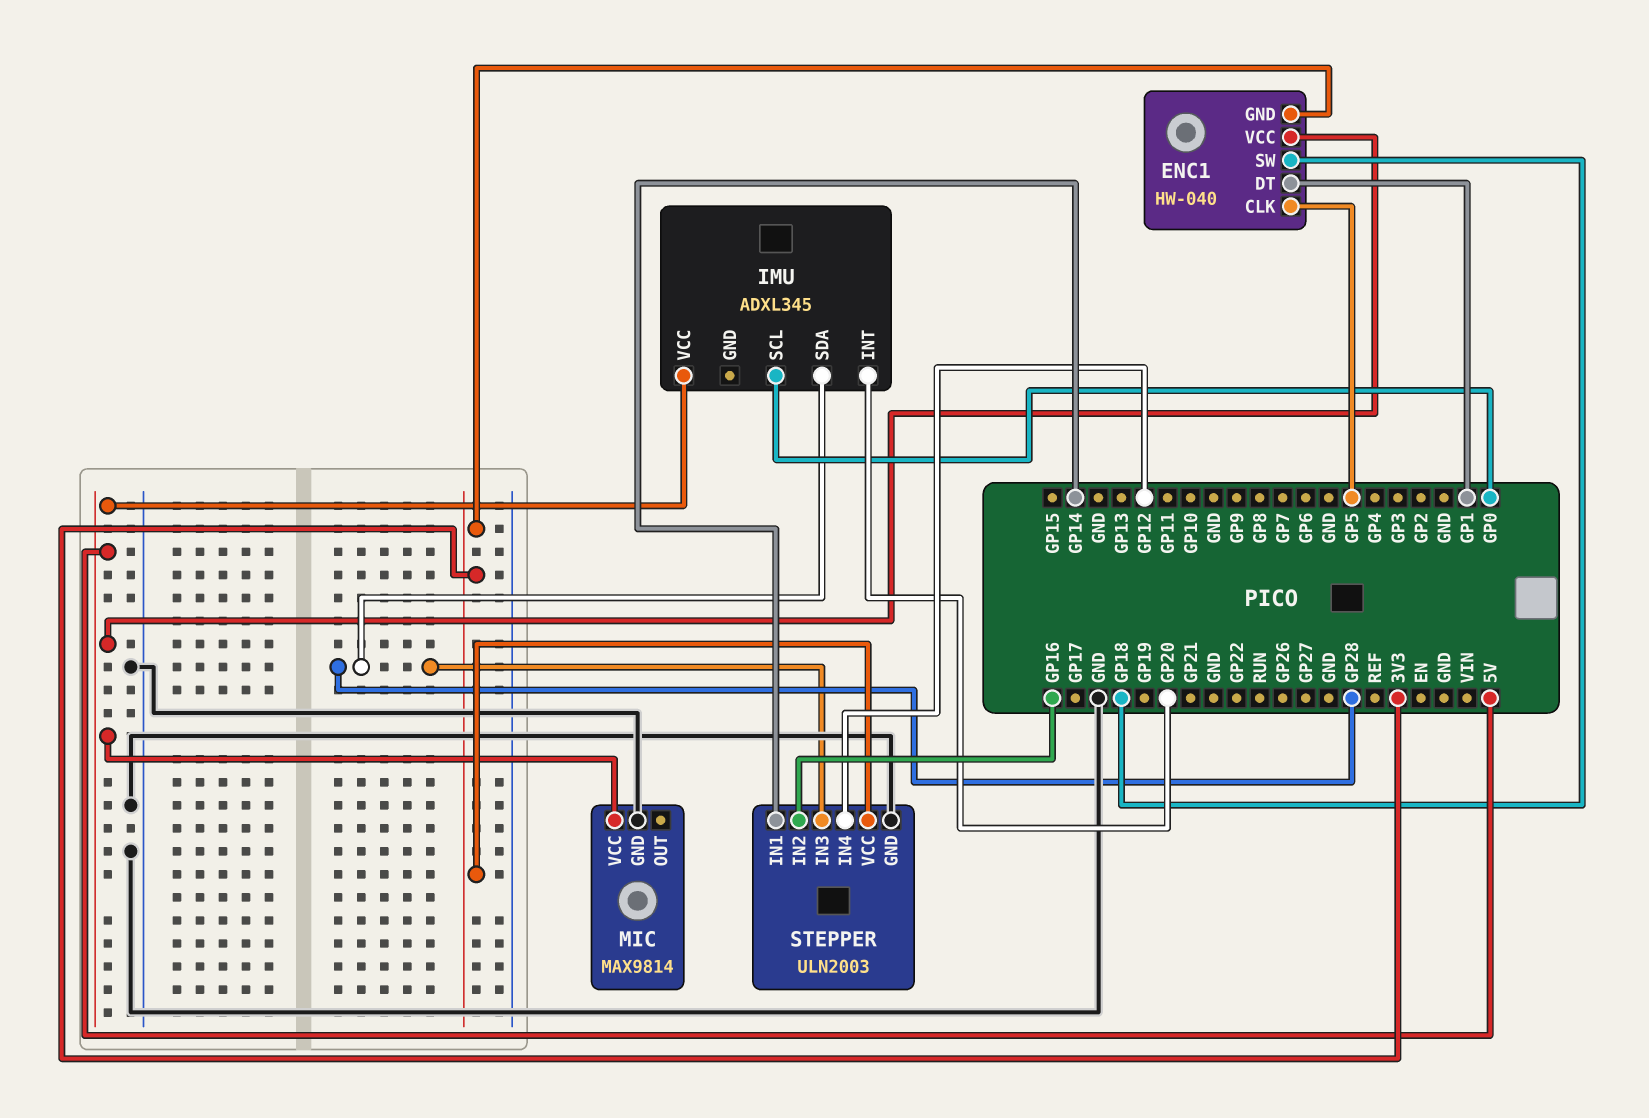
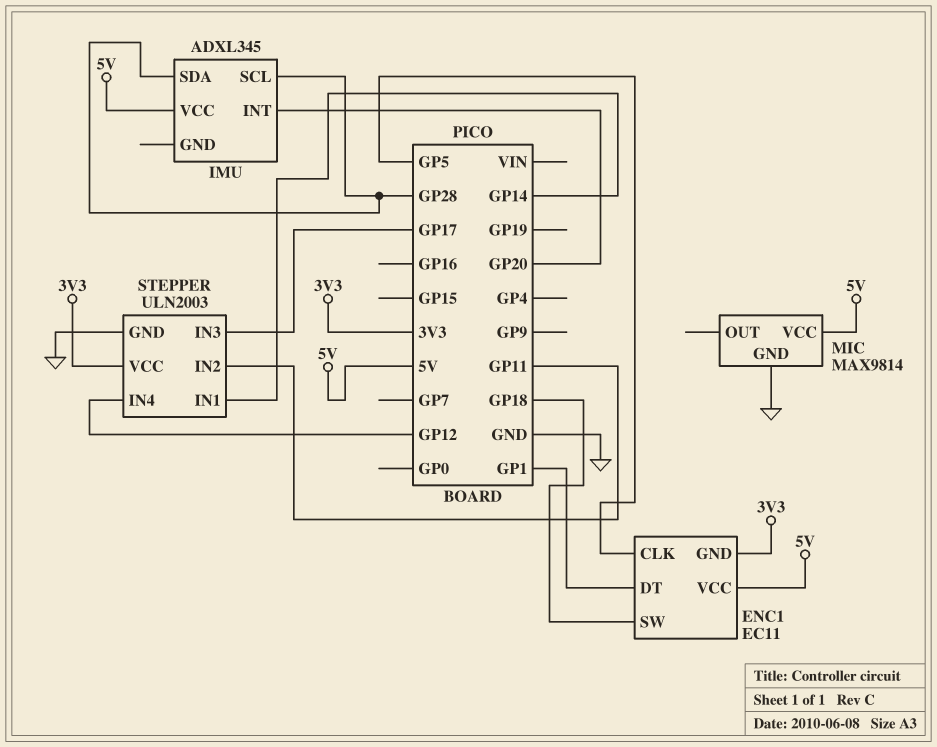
ENC1: HW-040 -> EC11
IMU pin SCL: GP0 -> GP28
STEPPER pin IN2: GP16 -> GP11
STEPPER pin IN3: GP28 -> GP17

